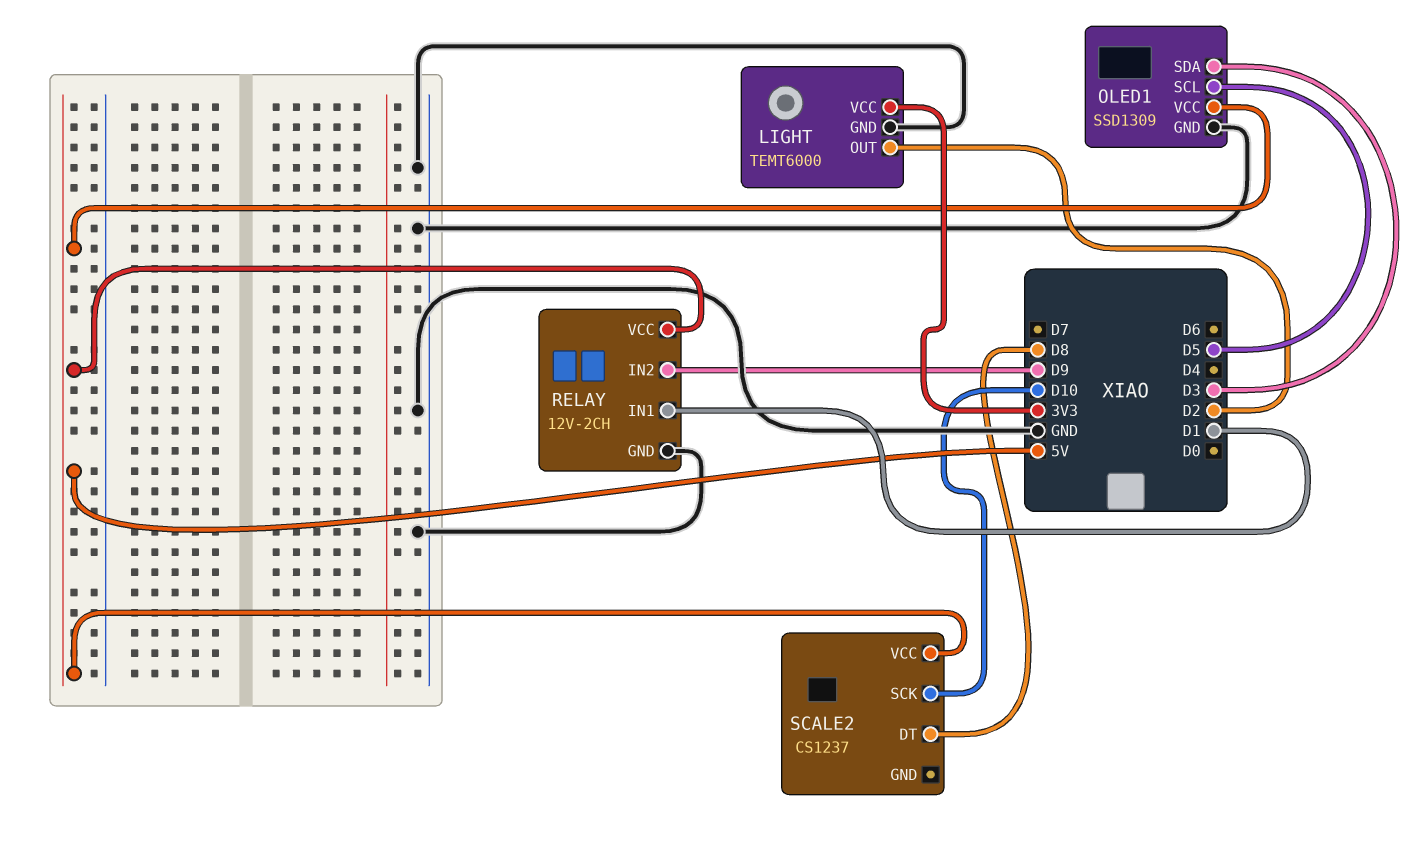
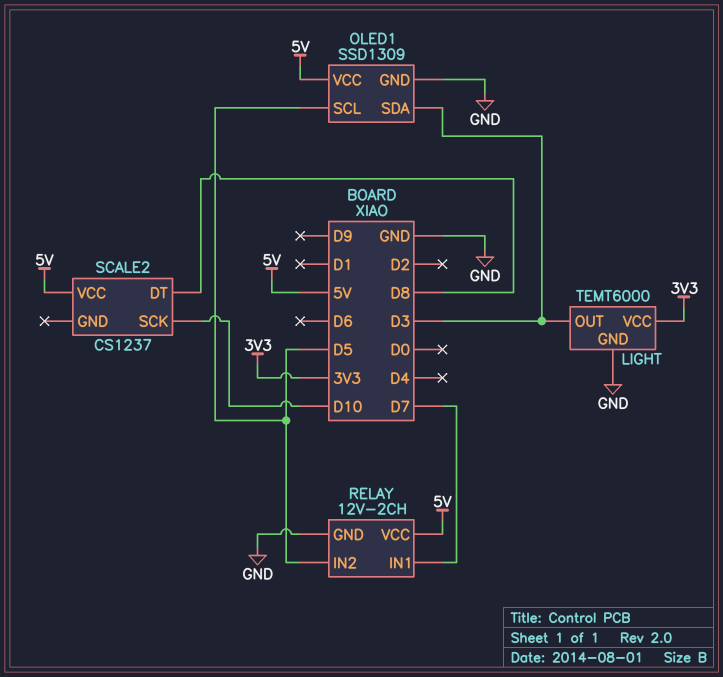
LIGHT pin OUT: D2 -> D3
RELAY pin IN1: D1 -> D7
RELAY pin IN2: D9 -> D5

